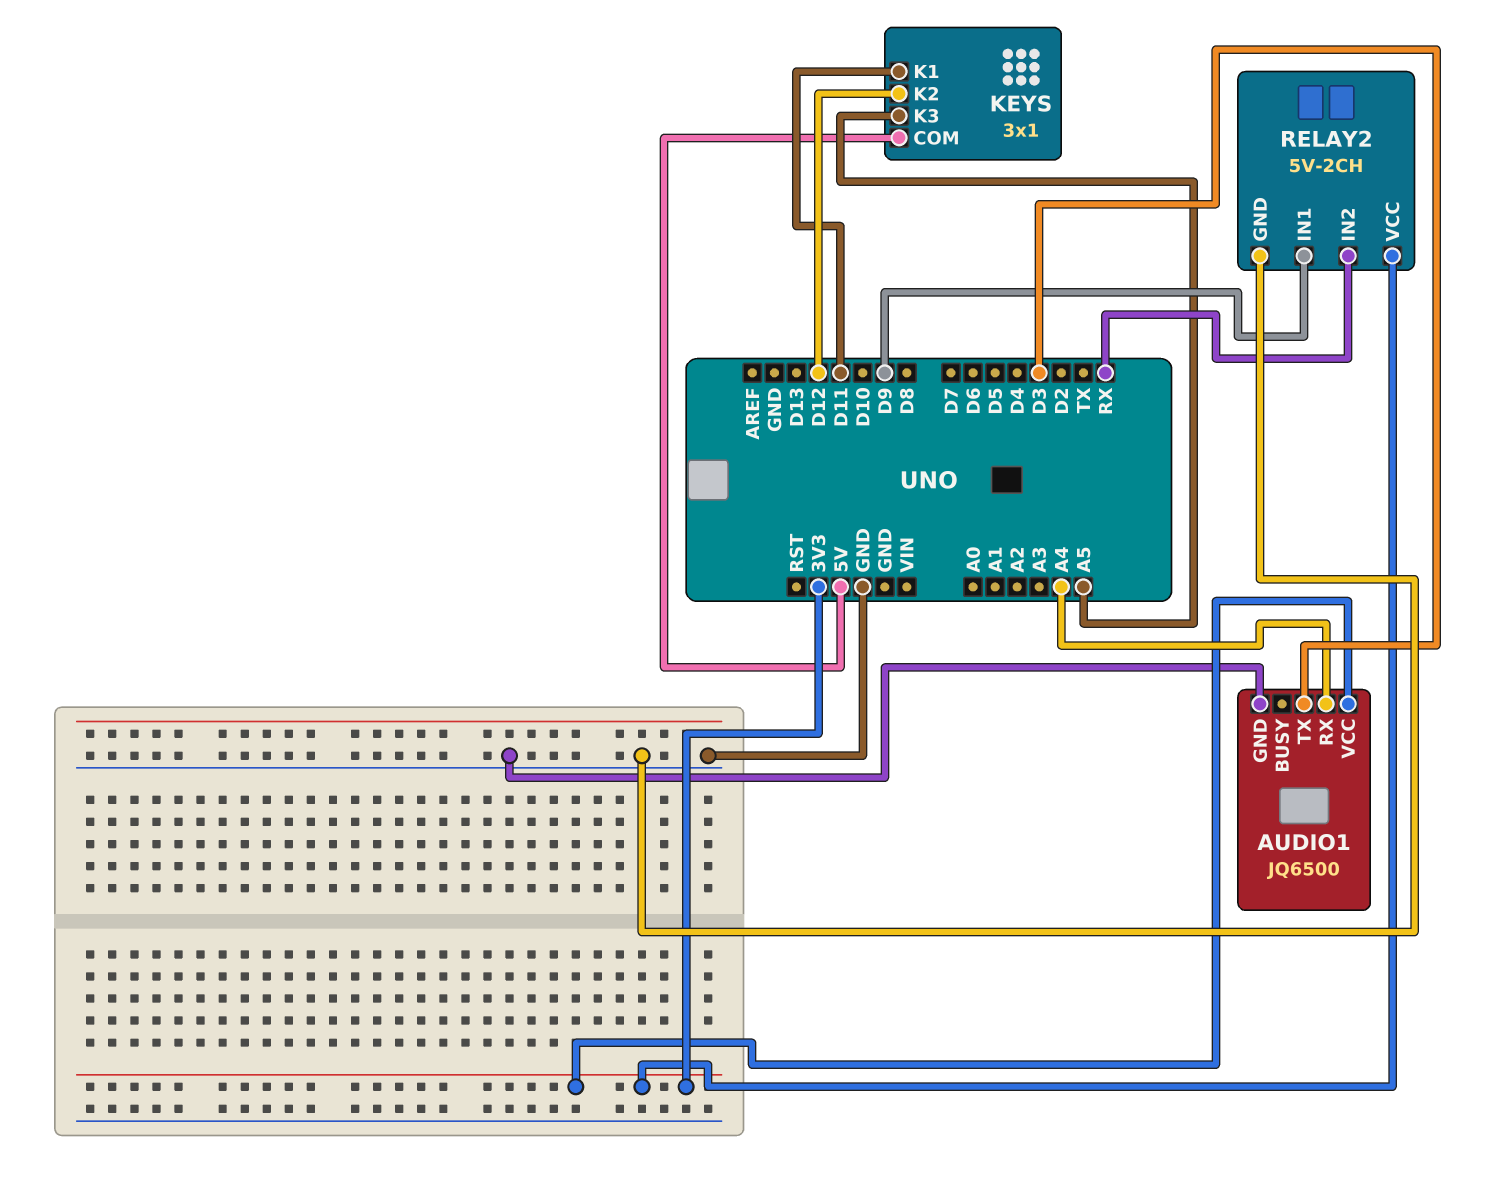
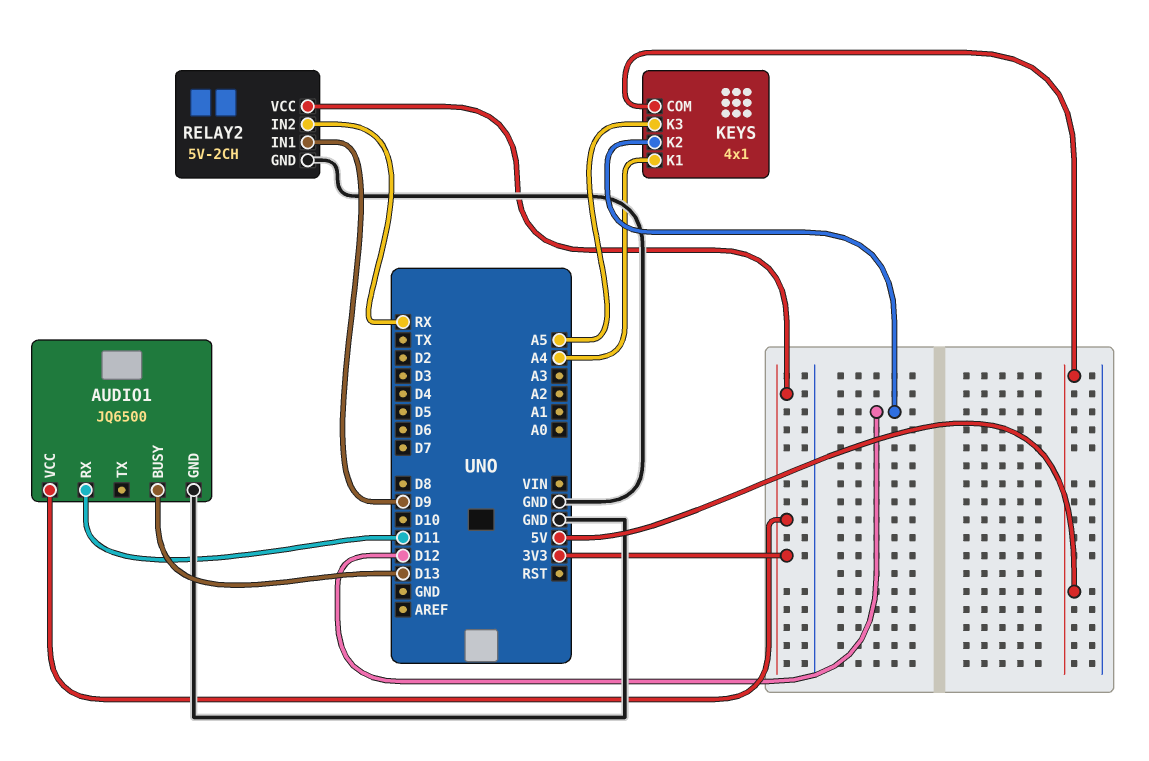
AUDIO1 pin BUSY: none -> D13
AUDIO1 pin RX: A4 -> D11
AUDIO1 pin TX: D3 -> none
KEYS: 3x1 -> 4x1
KEYS pin K1: D11 -> A4

